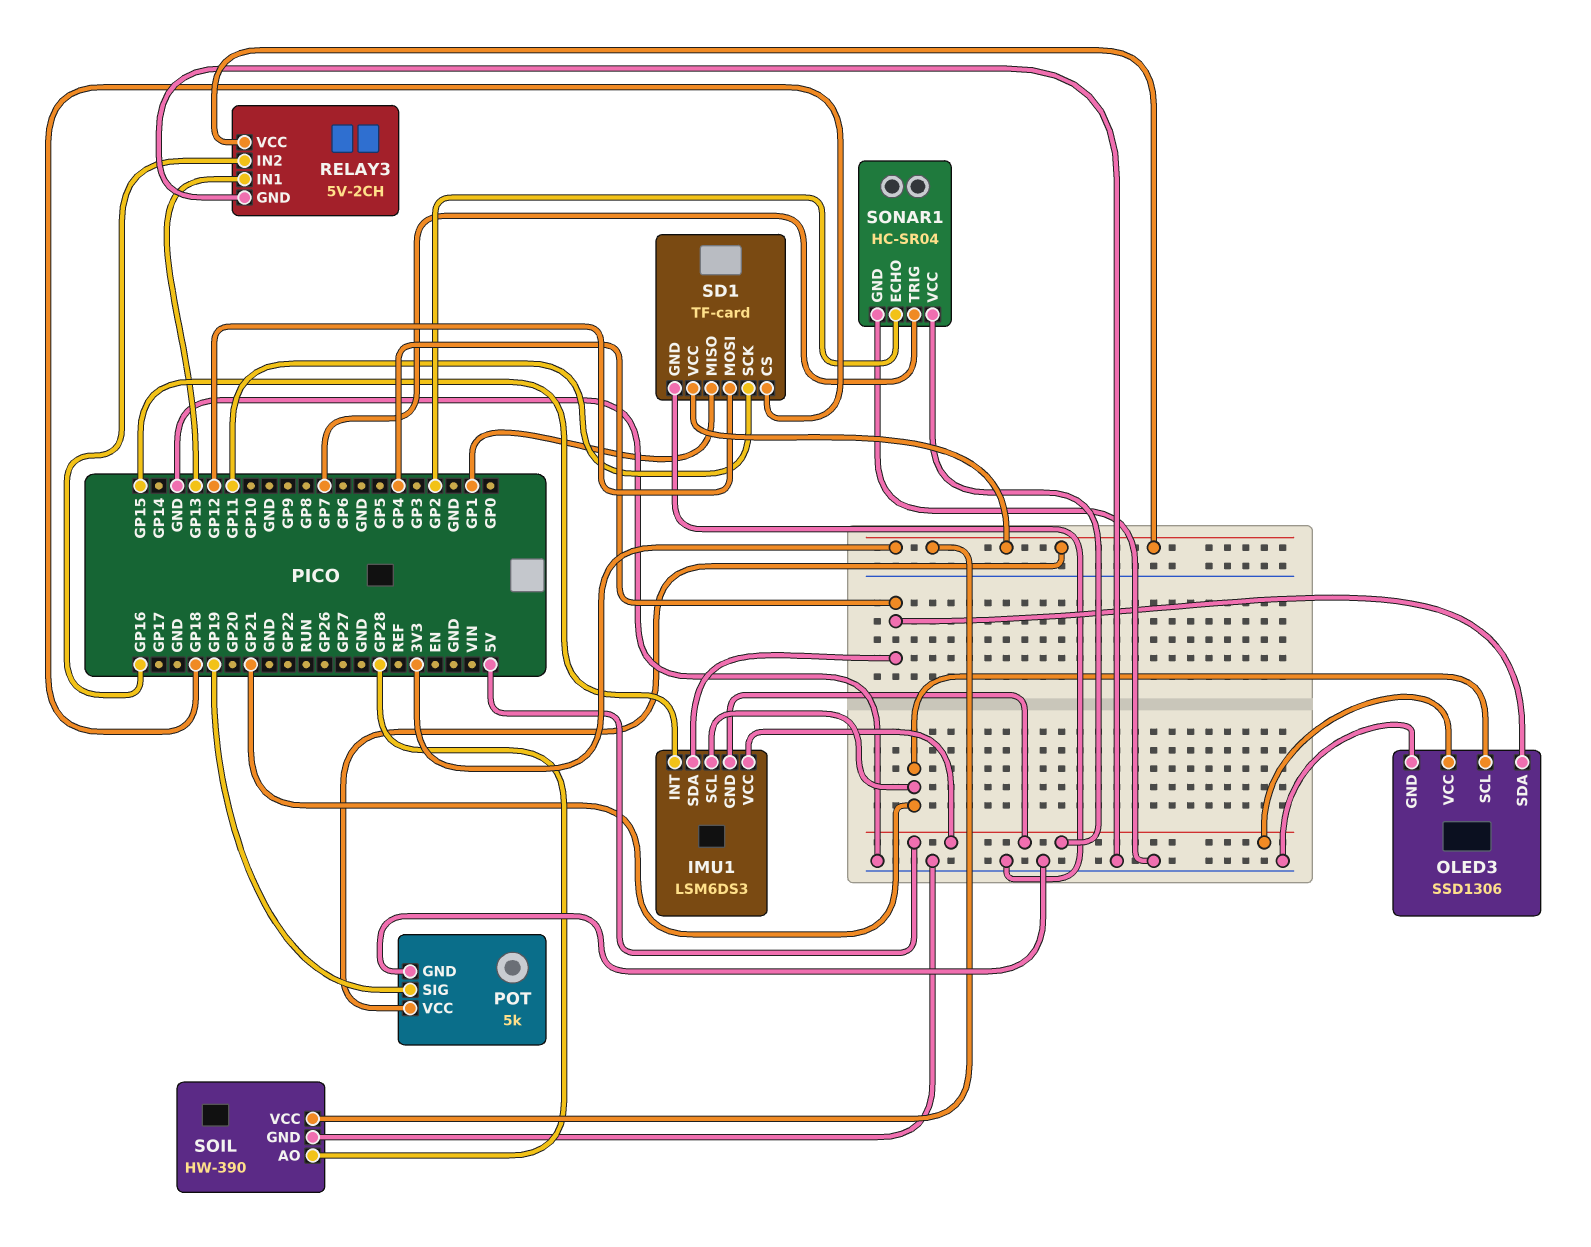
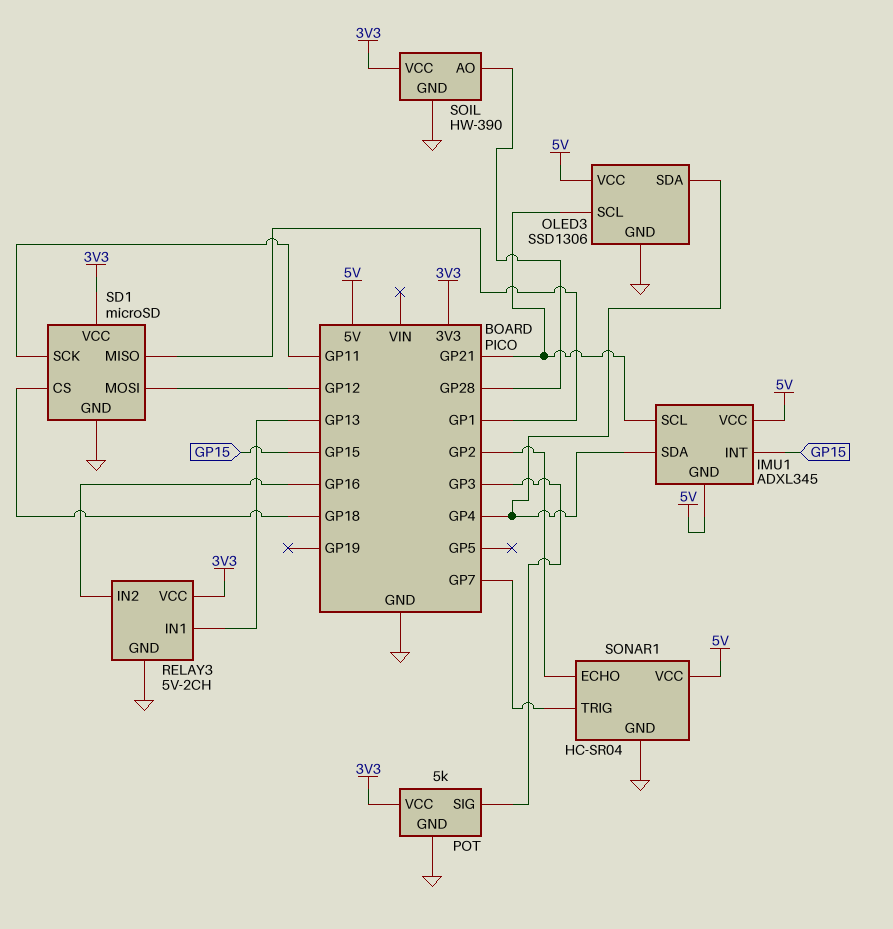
IMU1: LSM6DS3 -> ADXL345
POT pin SIG: GP19 -> GP3
SD1: TF-card -> microSD

